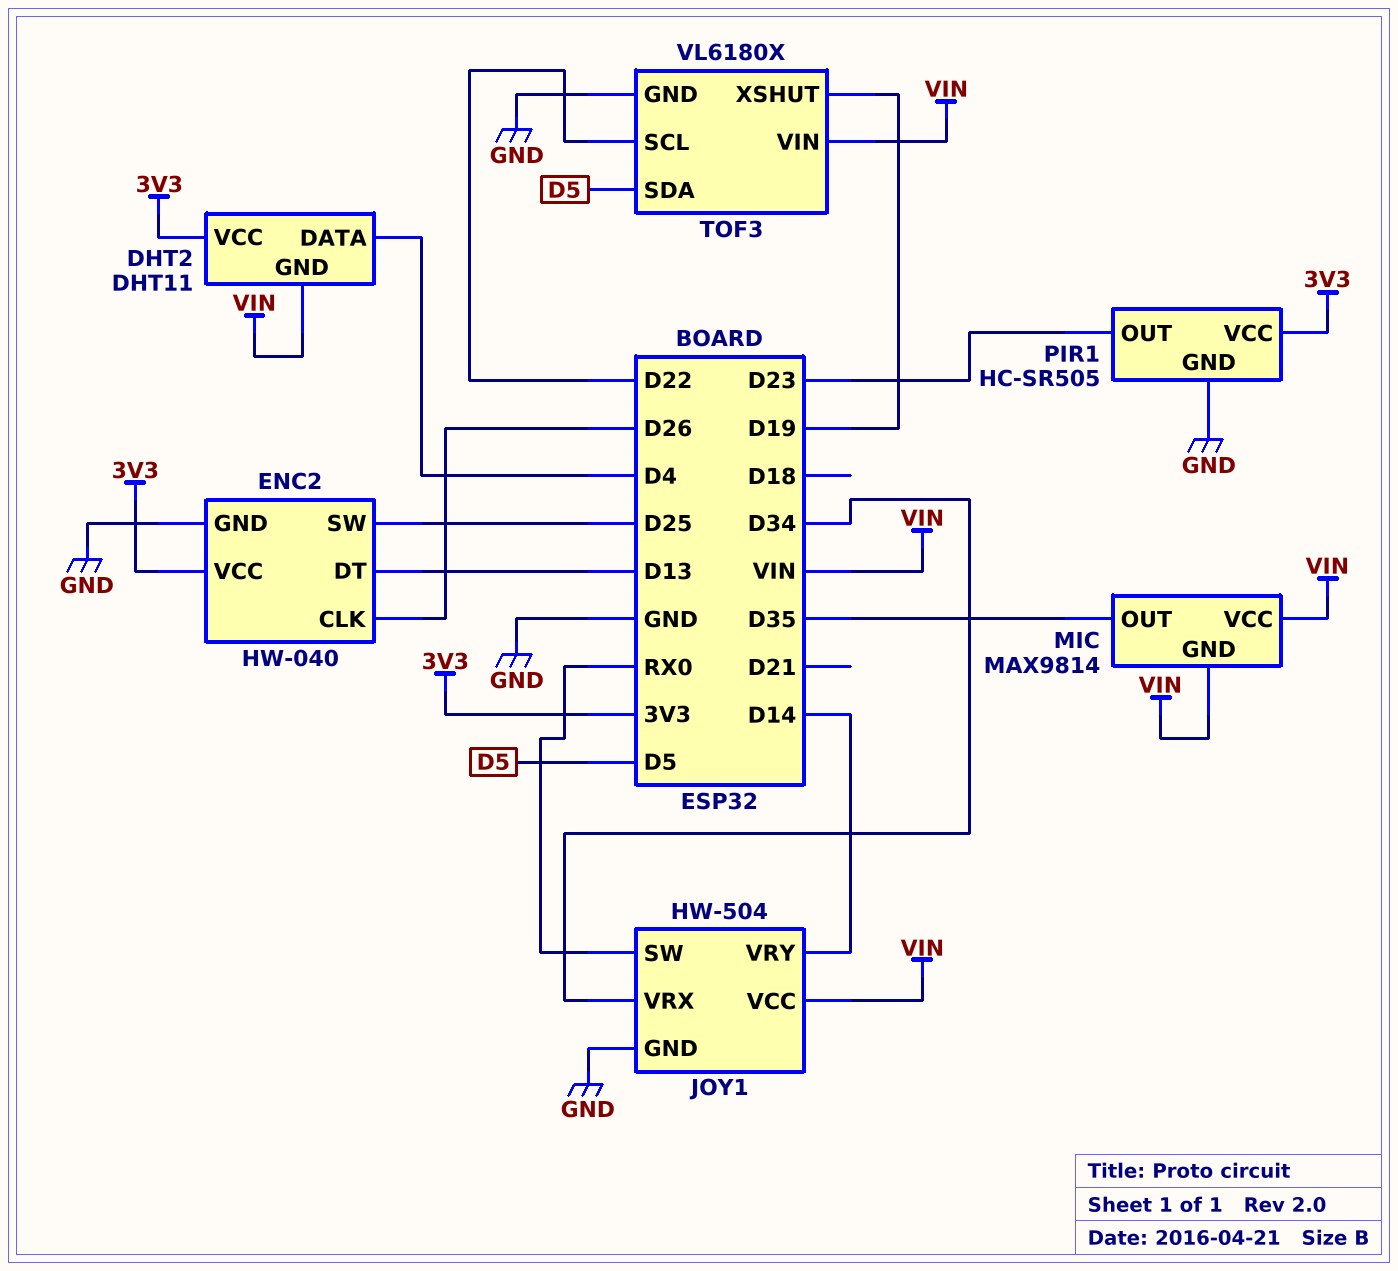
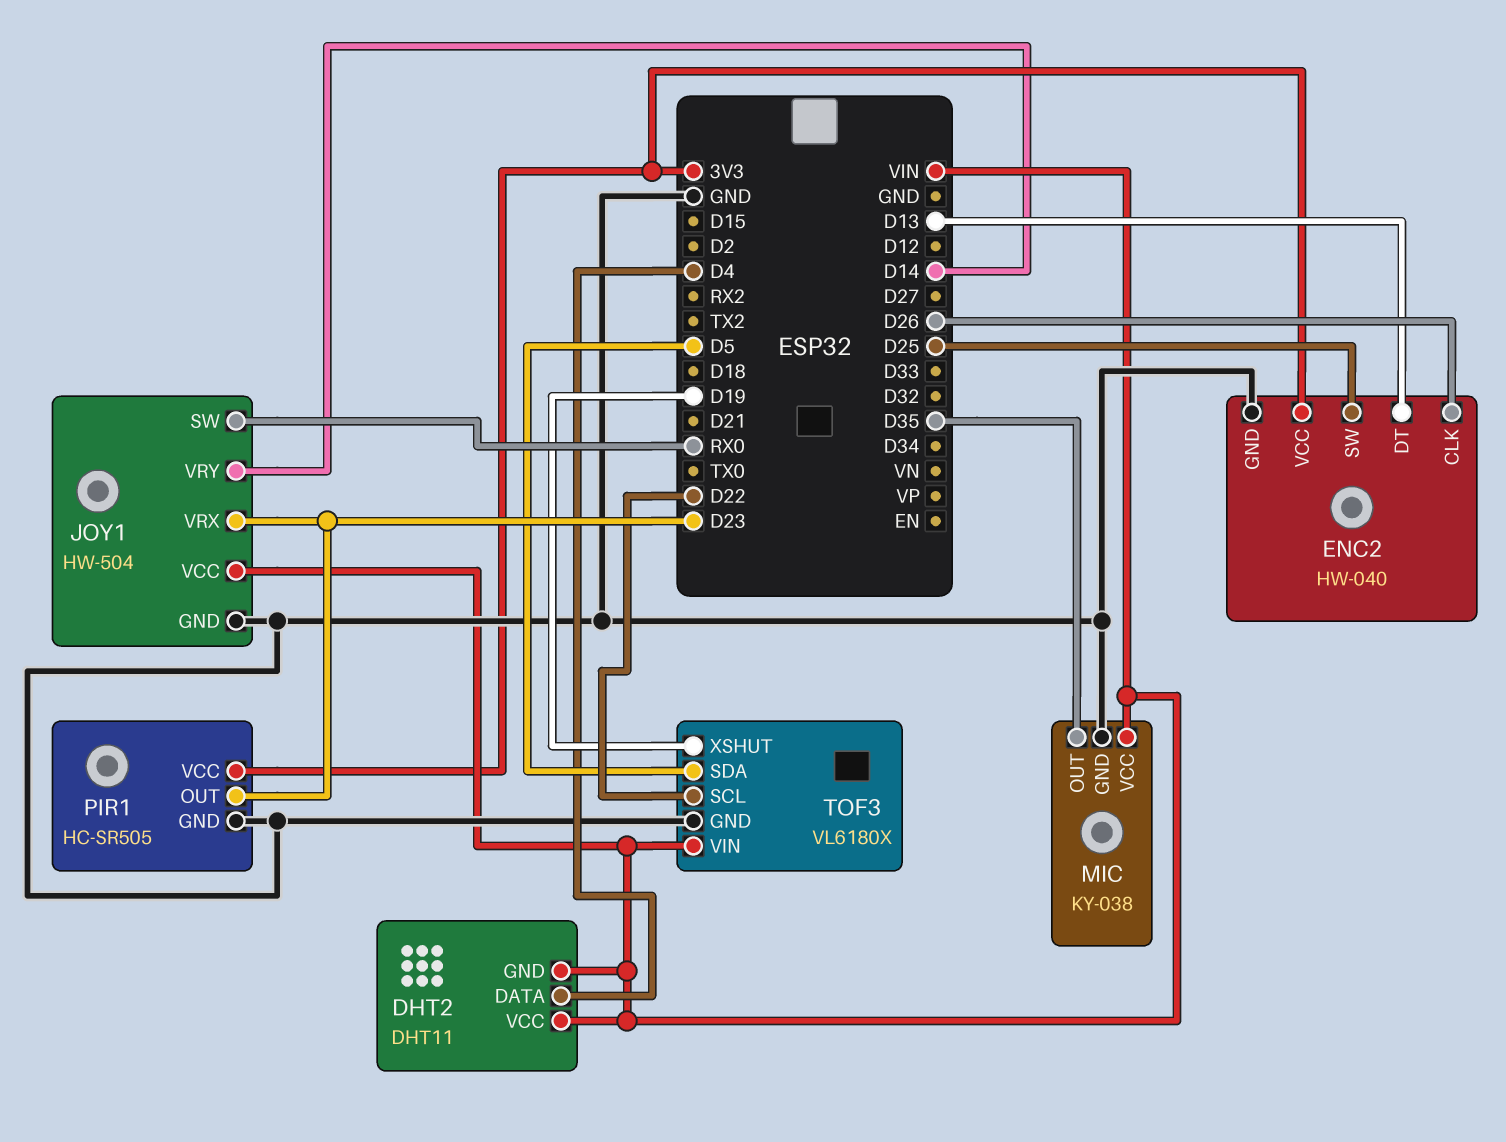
DHT2 pin VCC: 3V3 -> VIN
JOY1 pin VRX: D34 -> D23
MIC: MAX9814 -> KY-038
MIC pin GND: VIN -> GND

